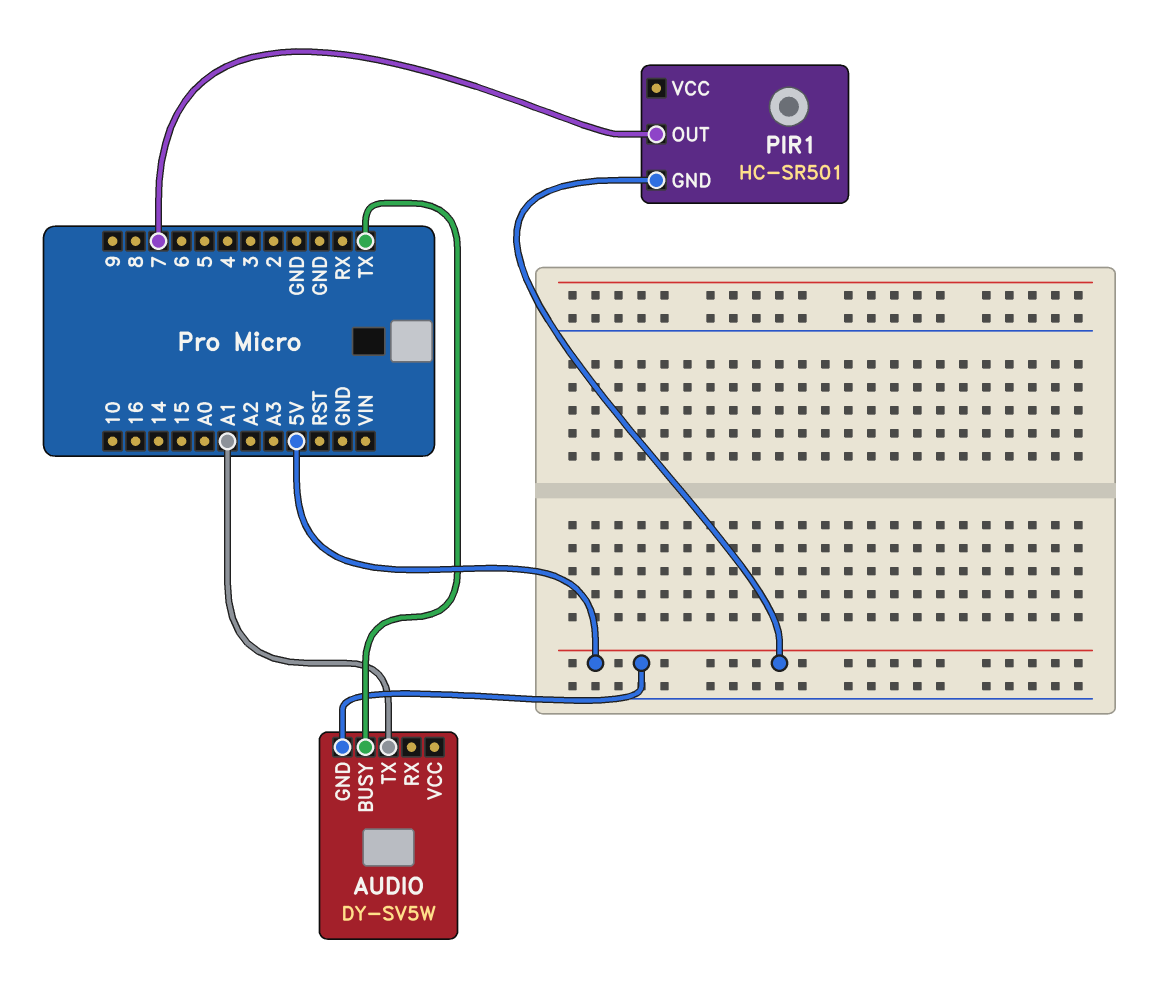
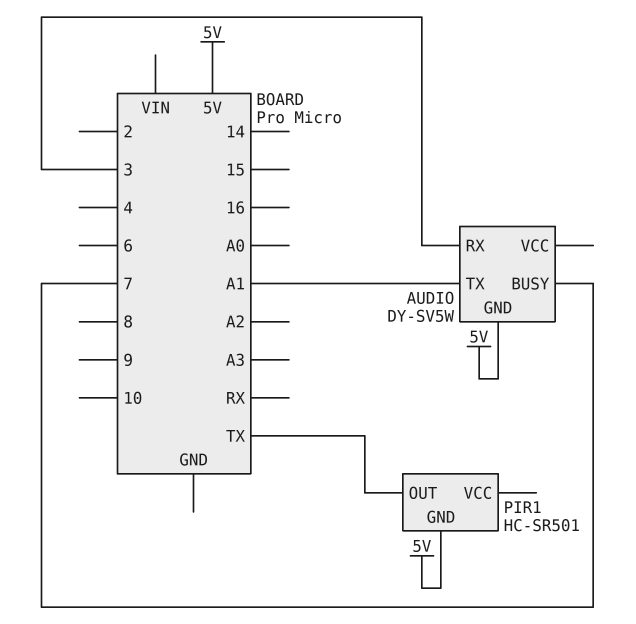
AUDIO pin BUSY: TX -> 7
AUDIO pin RX: none -> 3
PIR1 pin OUT: 7 -> TX

